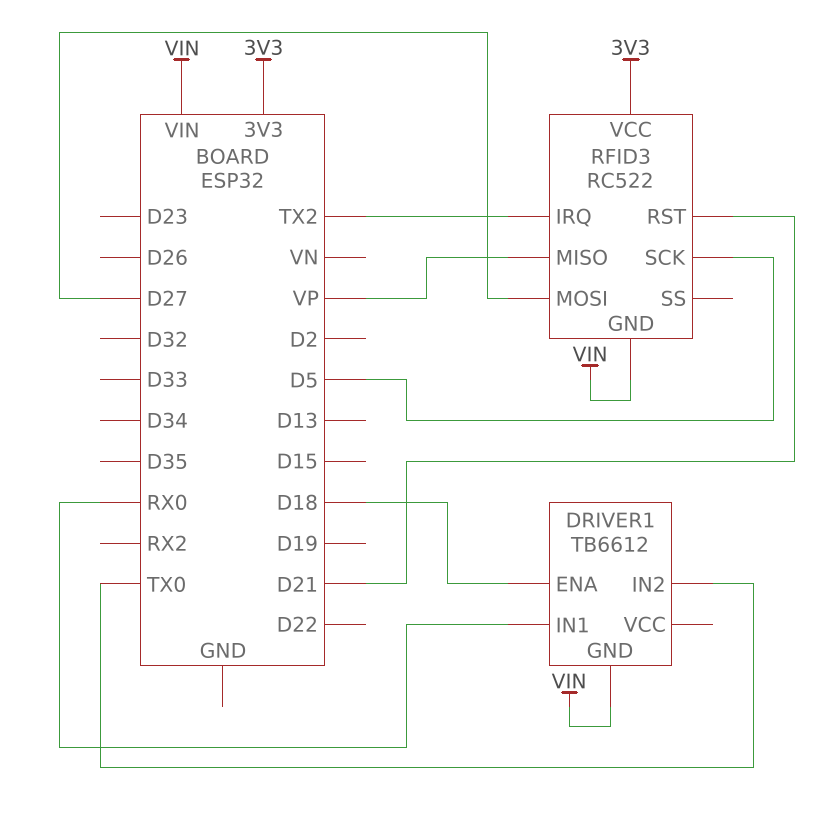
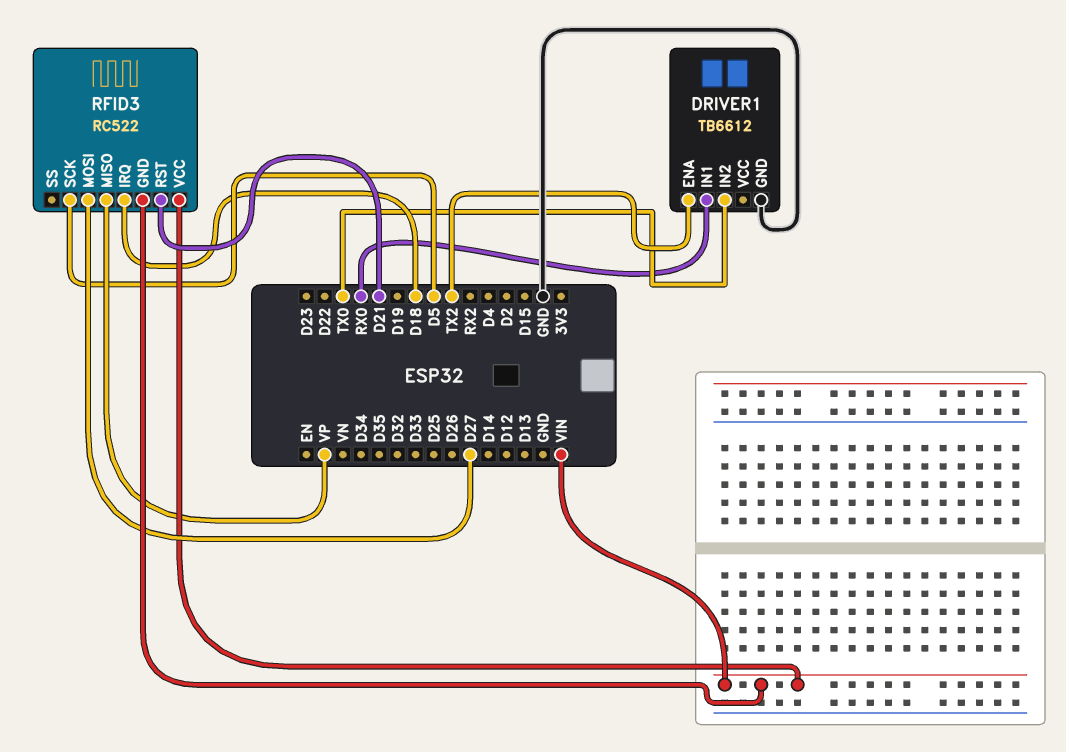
DRIVER1 pin ENA: D18 -> TX2
DRIVER1 pin GND: VIN -> GND
RFID3 pin IRQ: TX2 -> D18
RFID3 pin VCC: 3V3 -> VIN

